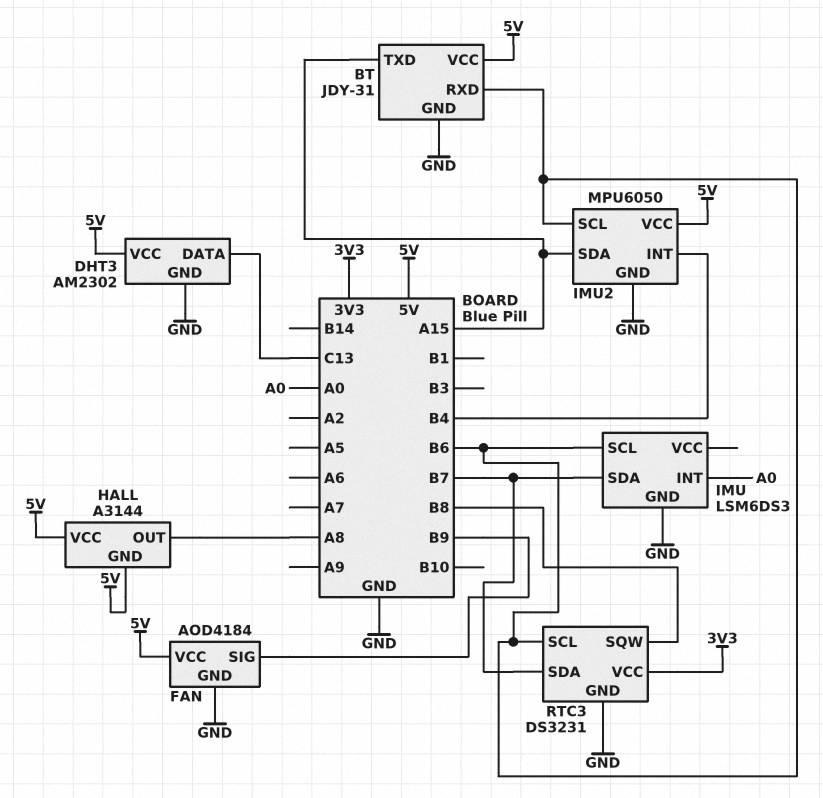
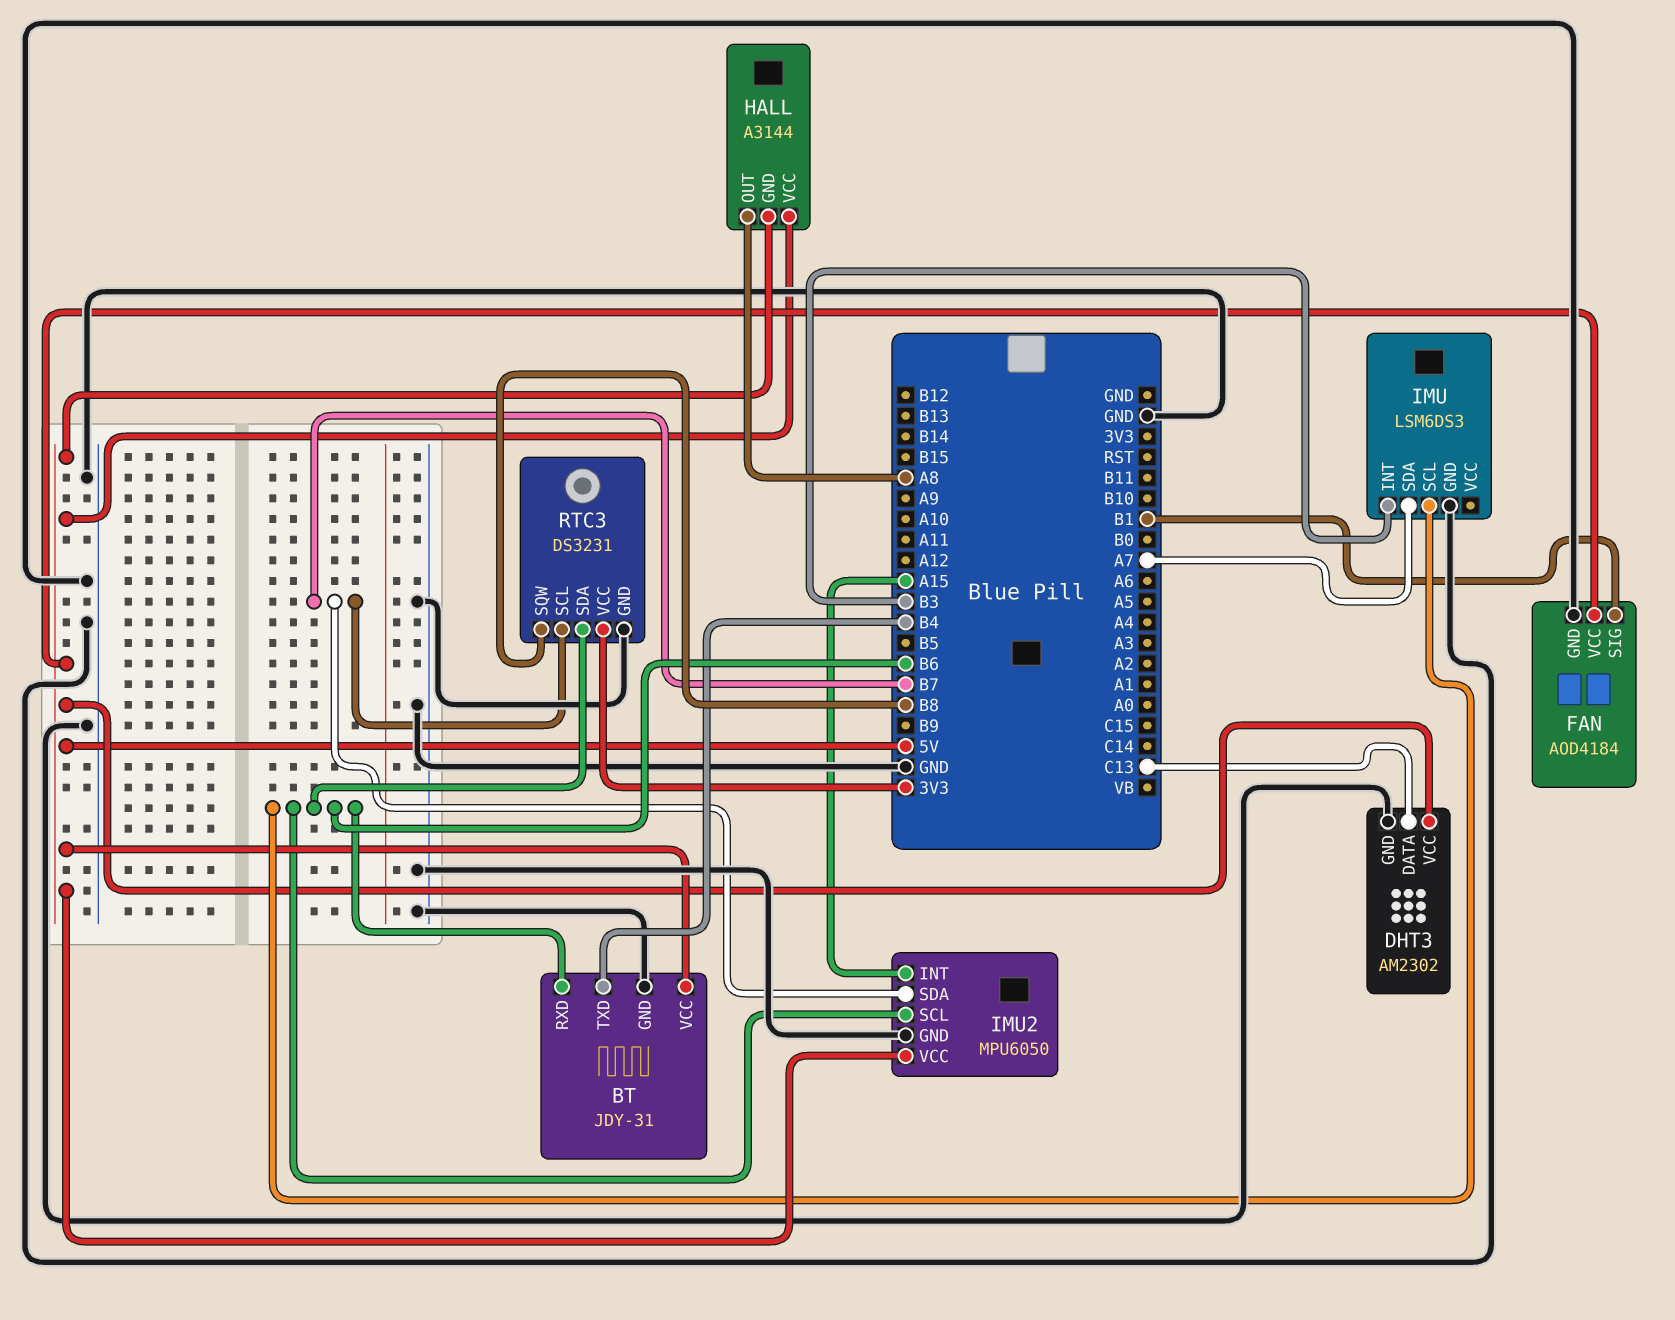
BT pin TXD: A15 -> B4
FAN pin SIG: B9 -> B1
IMU pin INT: A0 -> B3
IMU pin SDA: B7 -> A7
IMU2 pin INT: B4 -> A15
IMU2 pin SDA: A15 -> B7
RTC3 pin SCL: B6 -> B7
RTC3 pin SDA: B7 -> B6

